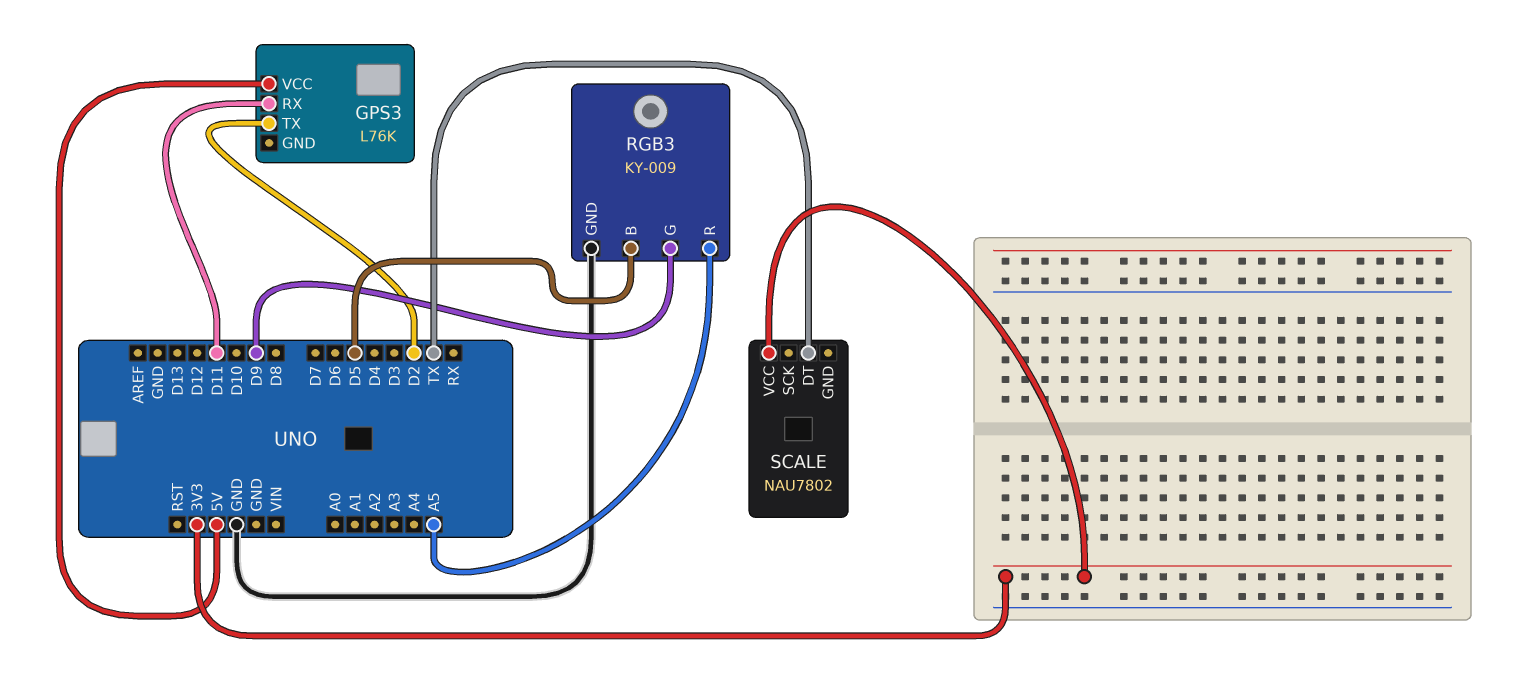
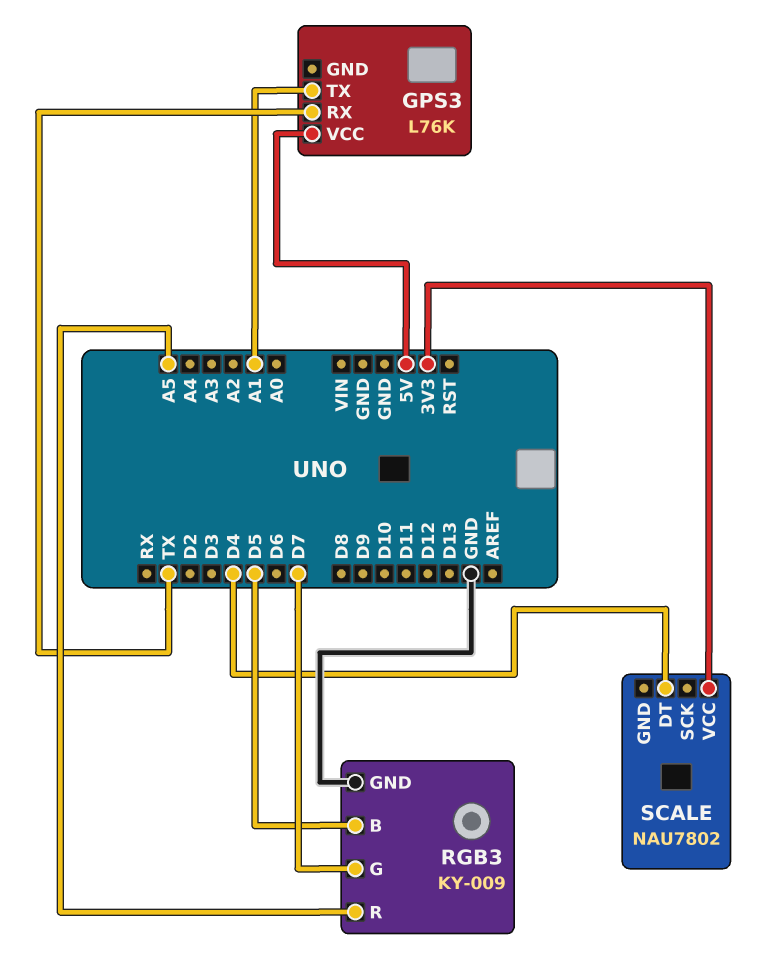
GPS3 pin RX: D11 -> TX
GPS3 pin TX: D2 -> A1
RGB3 pin G: D9 -> D7
SCALE pin DT: TX -> D4

